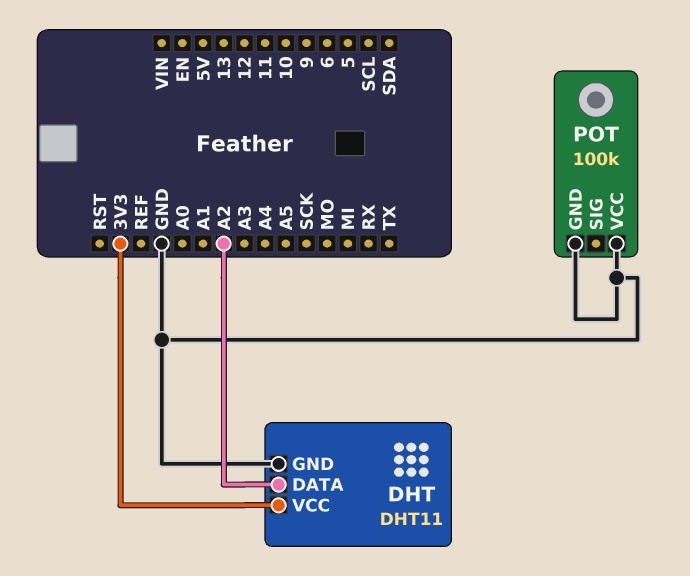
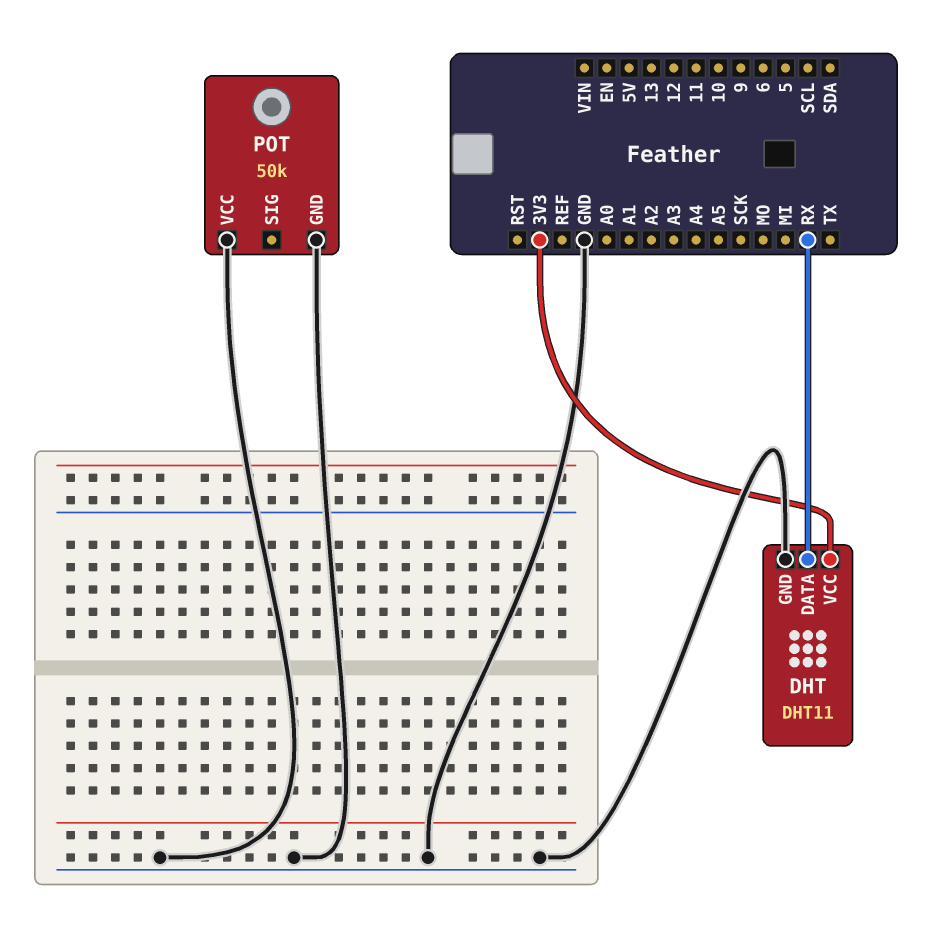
DHT pin DATA: A2 -> RX
POT: 100k -> 50k

